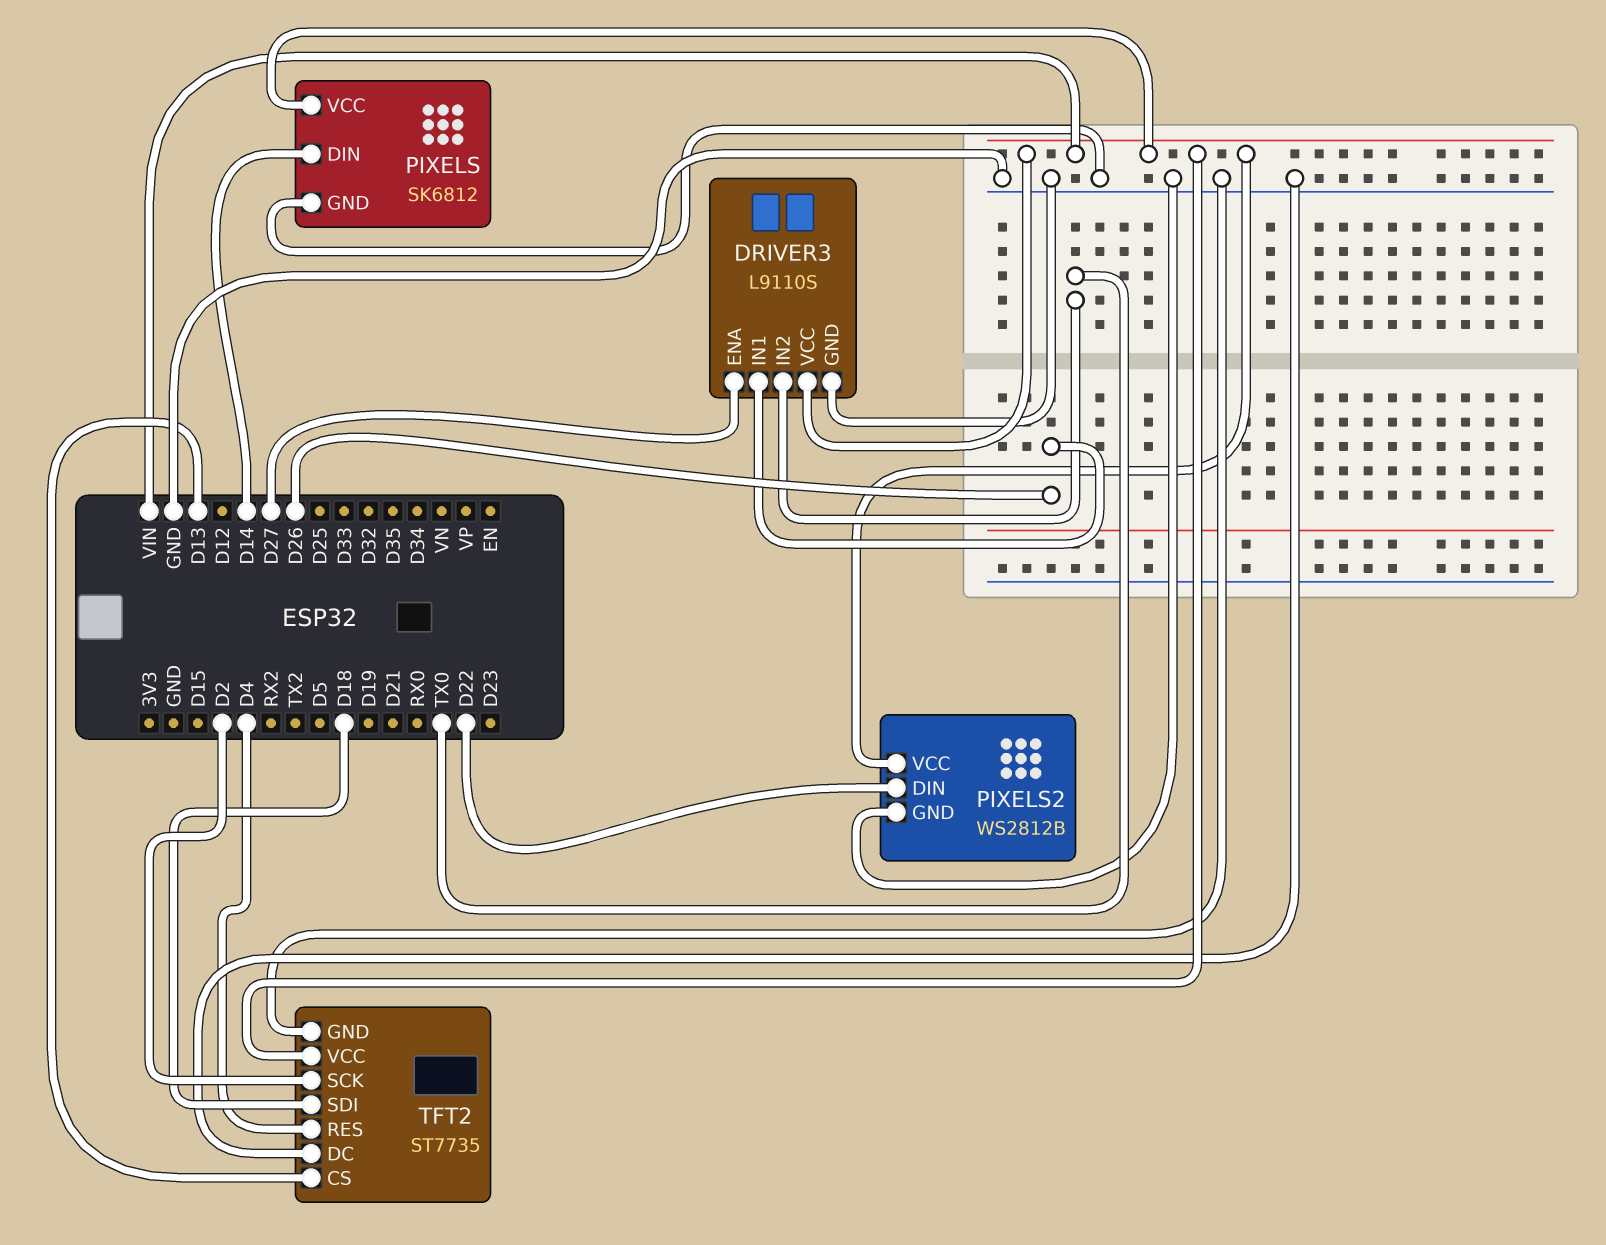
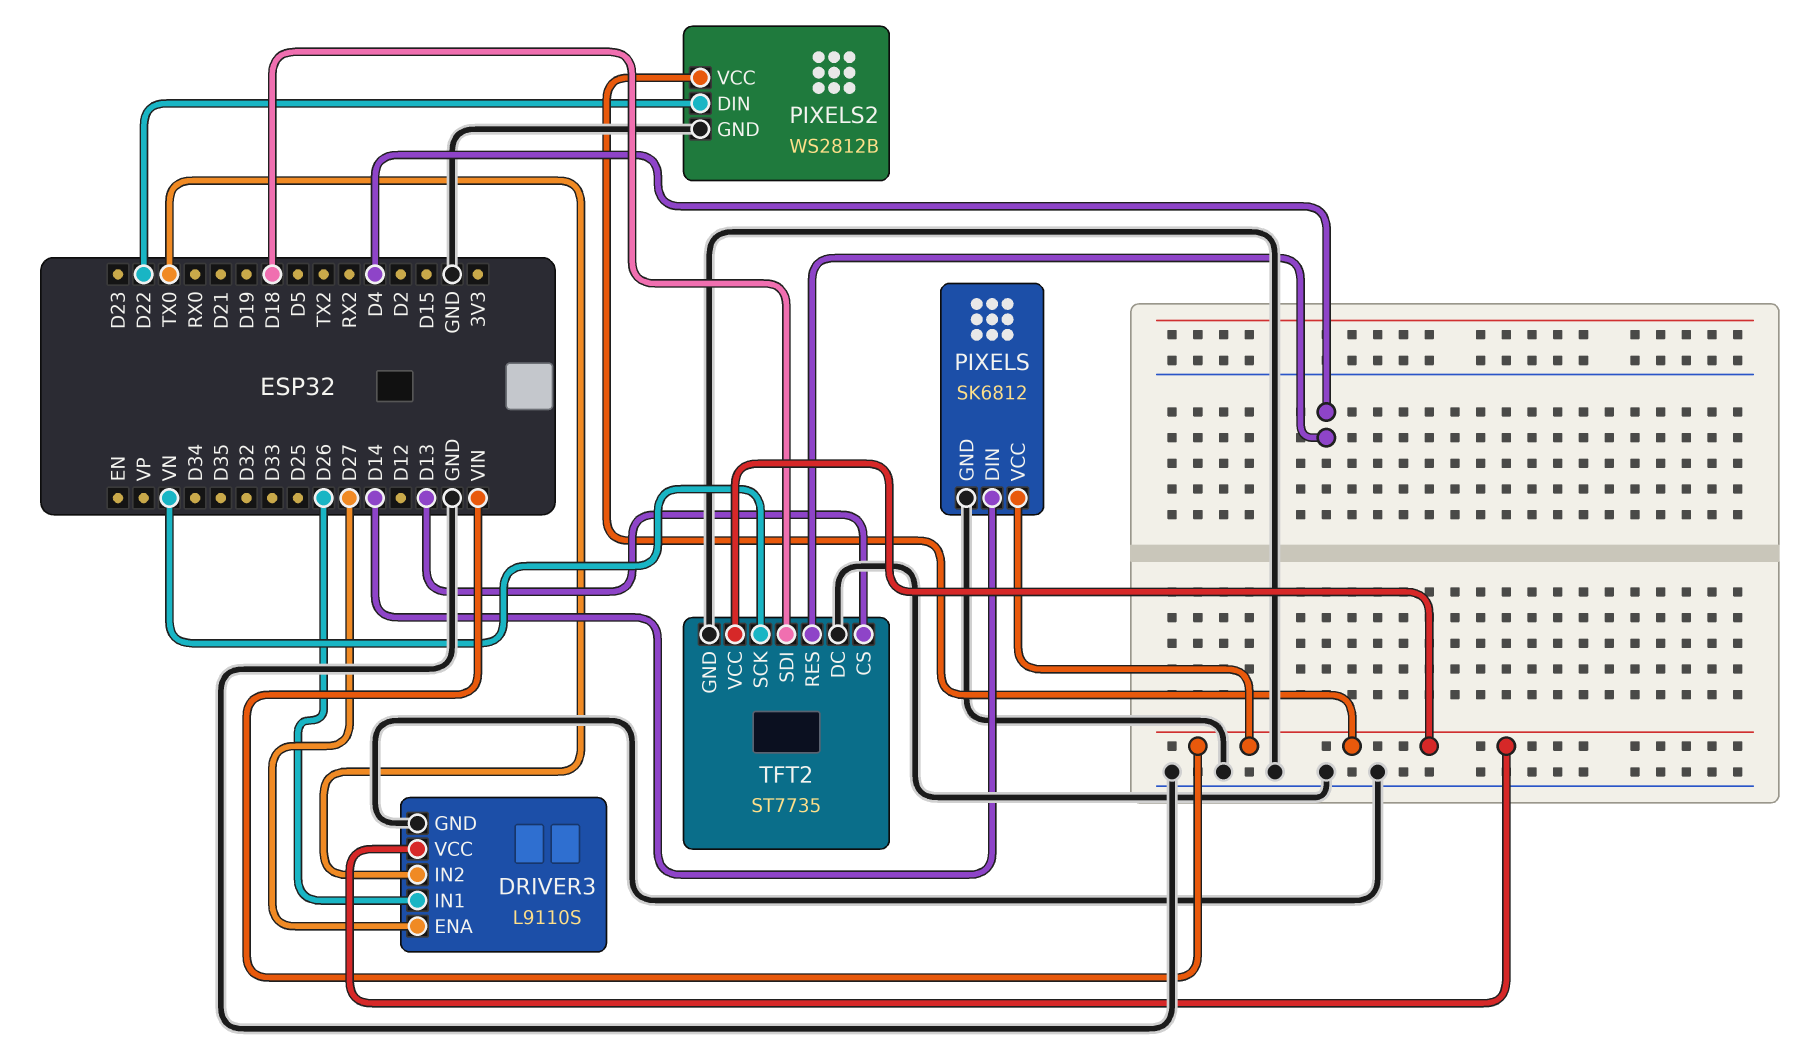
TFT2 pin SCK: D2 -> VN

